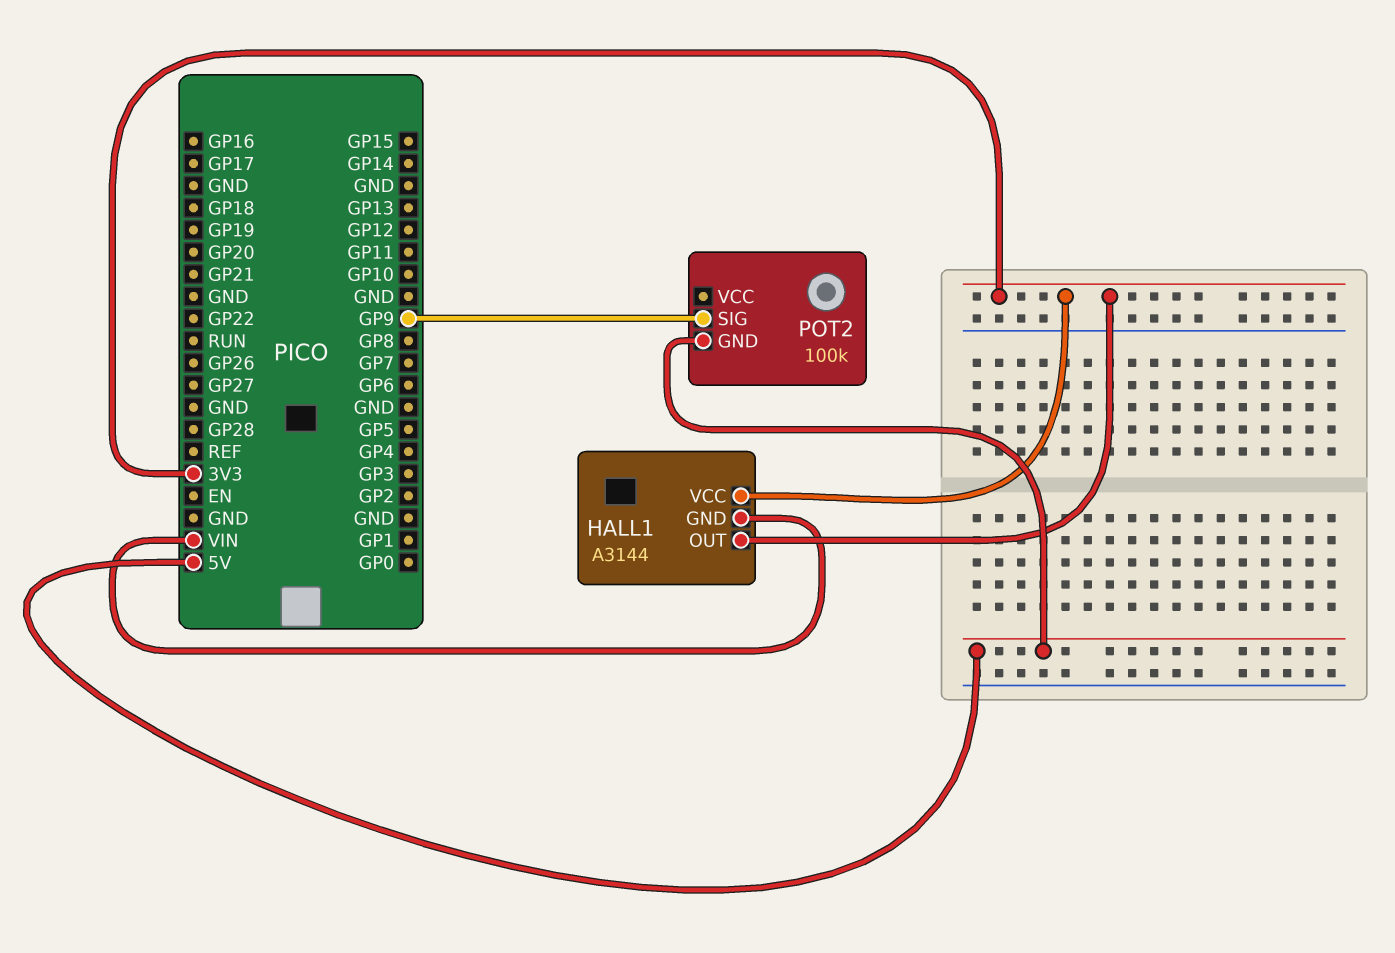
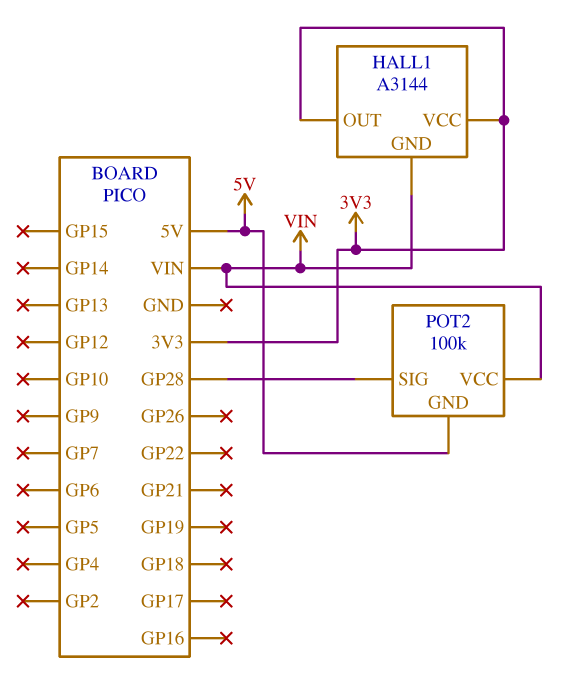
POT2 pin SIG: GP9 -> GP28
POT2 pin VCC: none -> VIN

